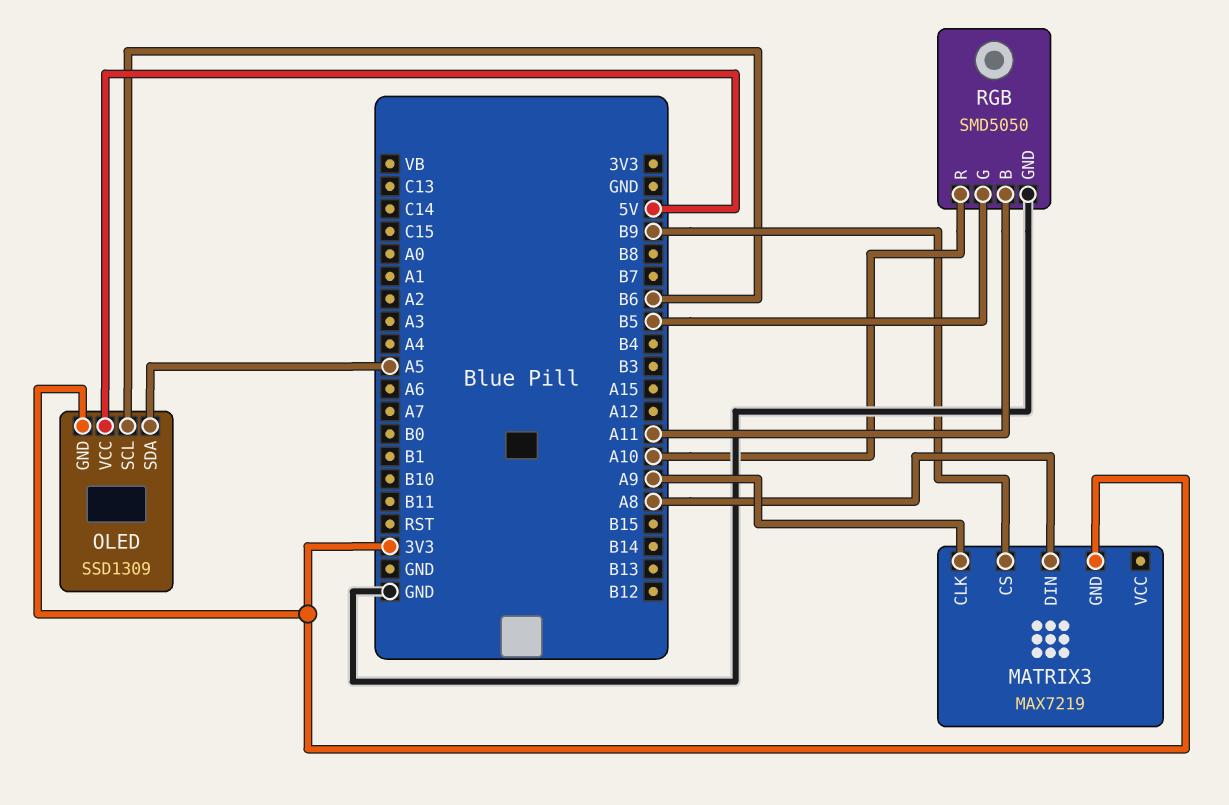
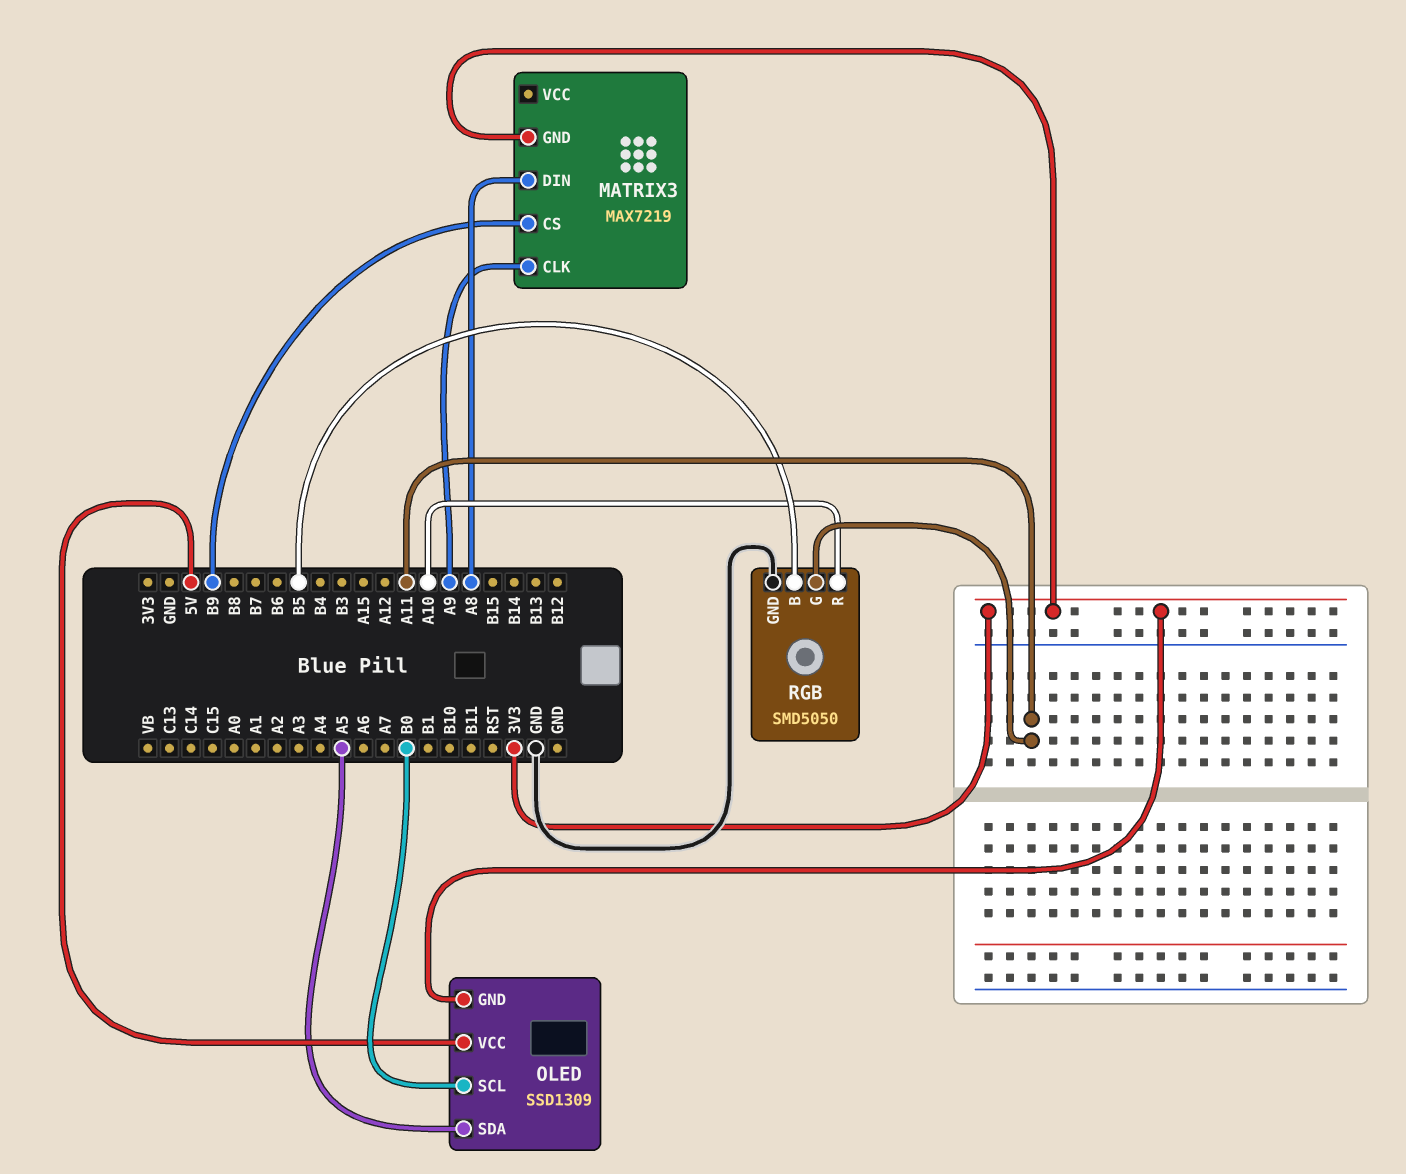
OLED pin SCL: B6 -> B0
RGB pin B: A11 -> B5
RGB pin G: B5 -> A11

